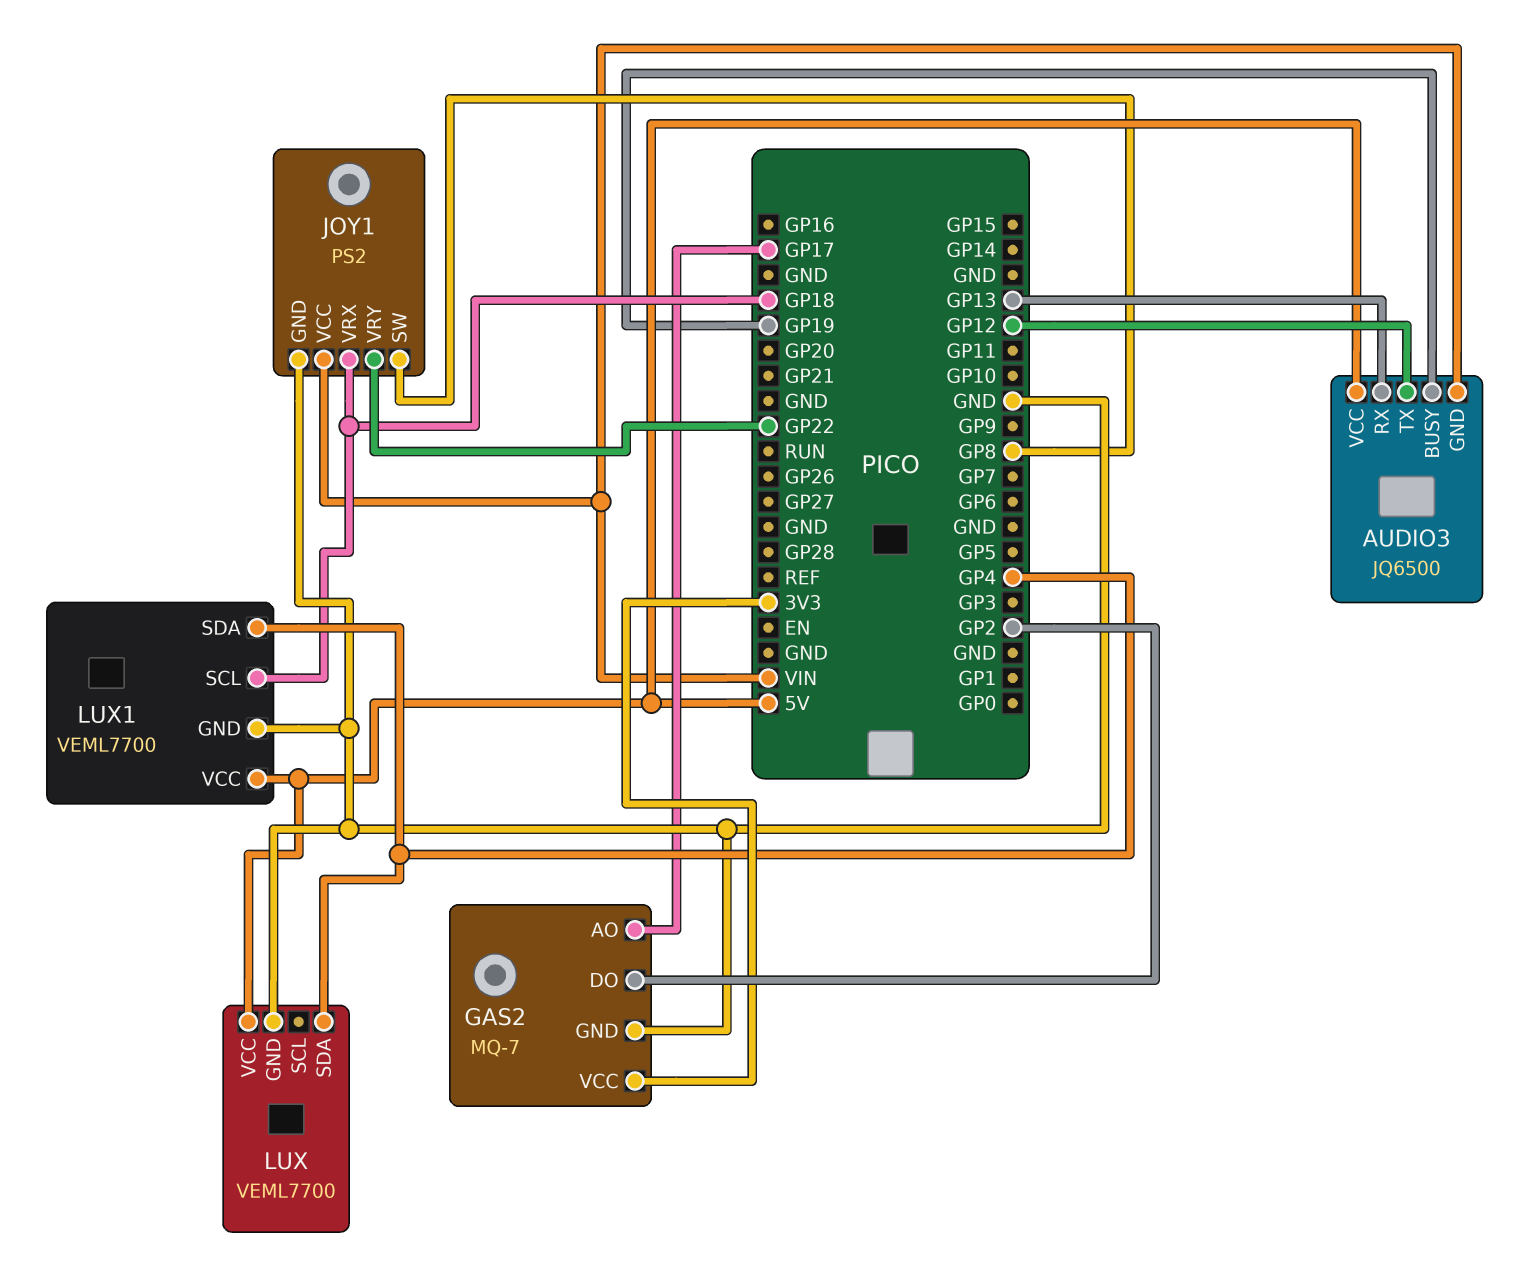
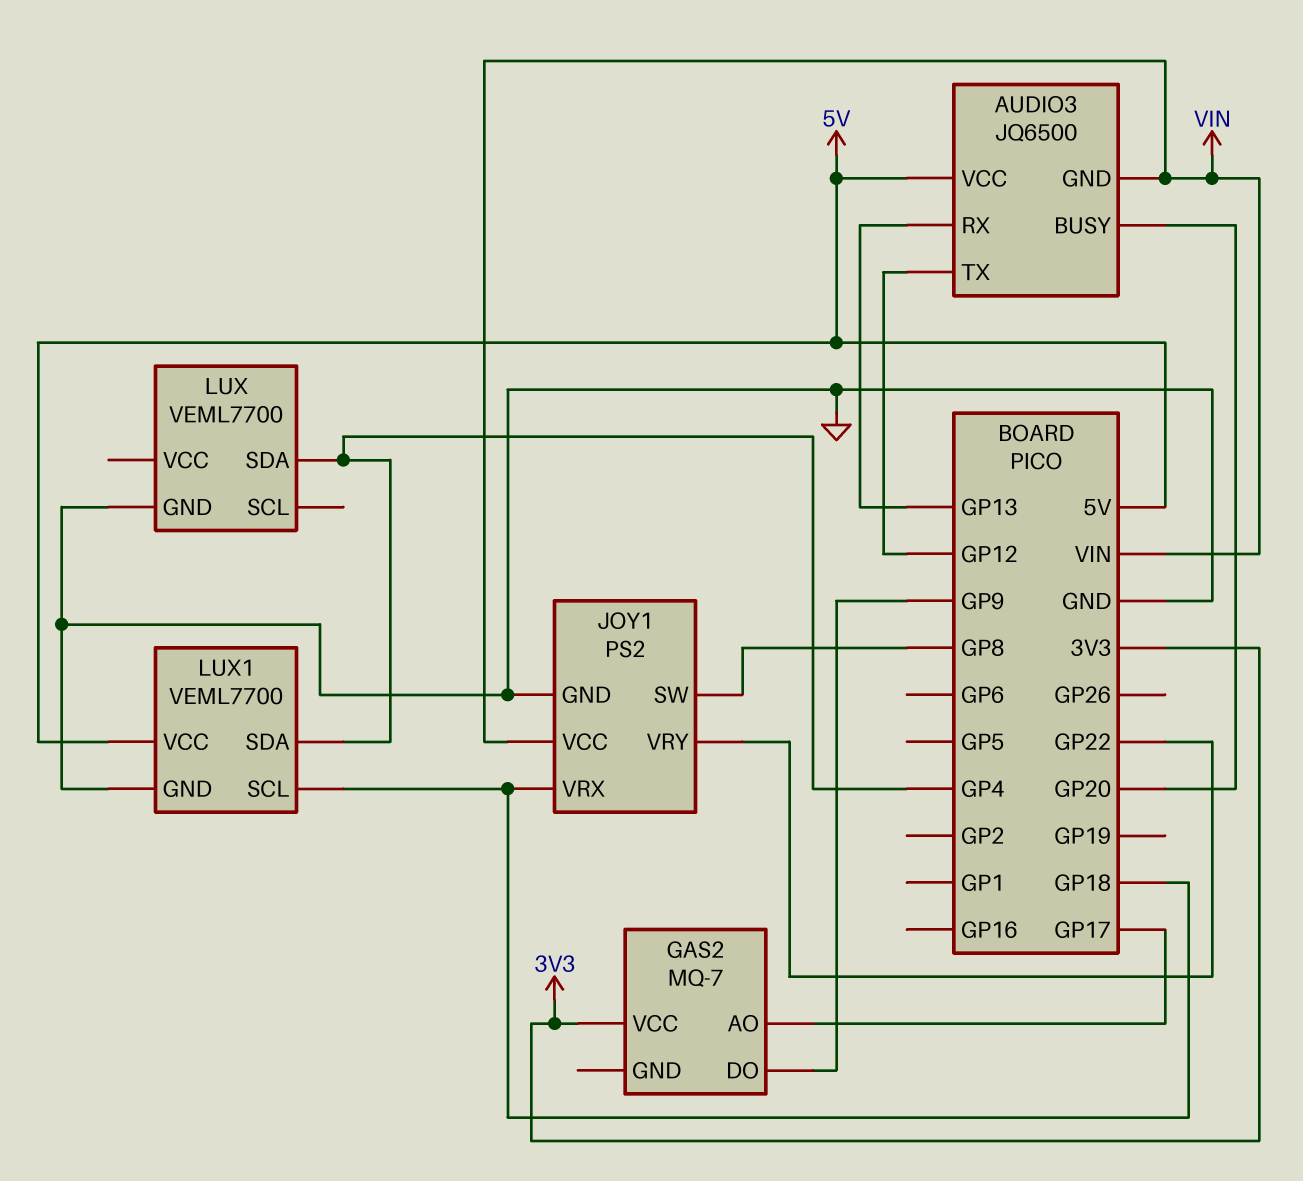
AUDIO3 pin BUSY: GP19 -> GP20
GAS2 pin DO: GP2 -> GP9
GAS2 pin GND: GND -> none
LUX pin VCC: 5V -> none

